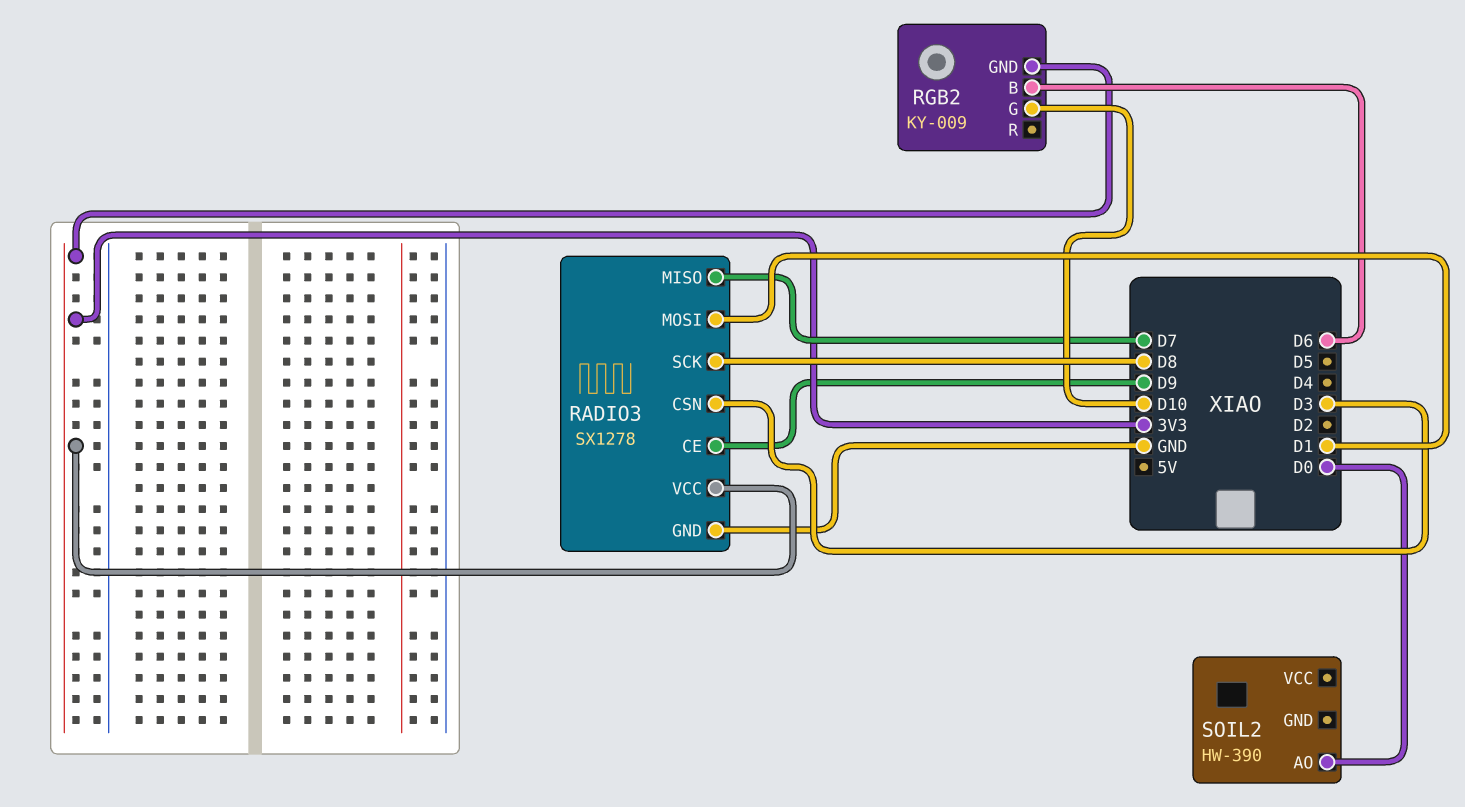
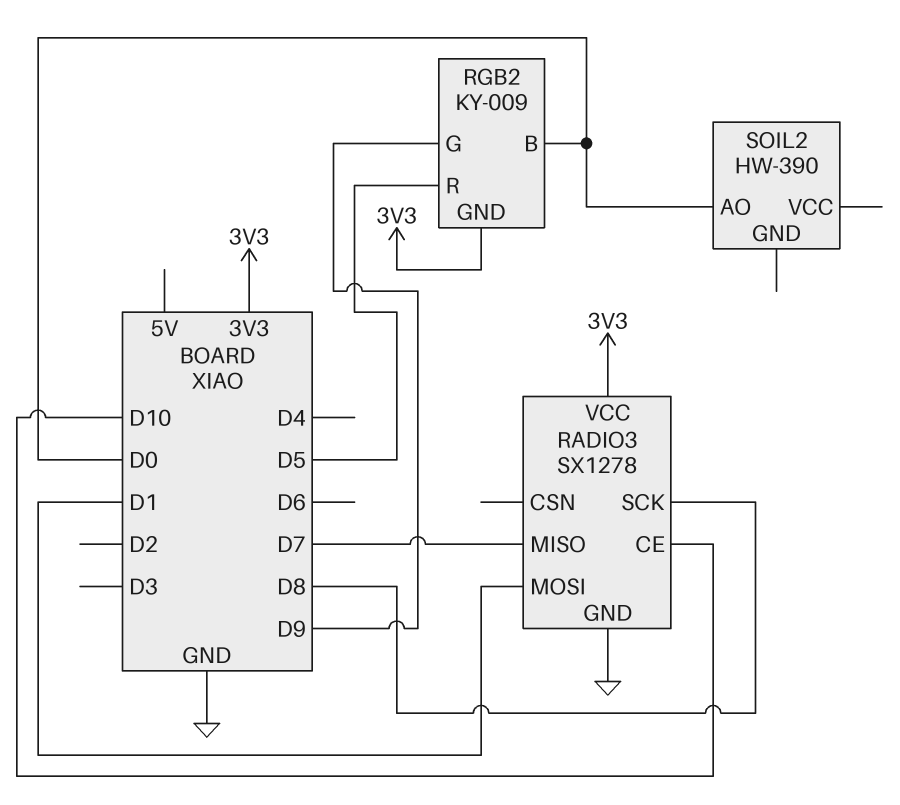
RADIO3 pin CE: D9 -> D10
RADIO3 pin CSN: D3 -> none
RGB2 pin B: D6 -> D0
RGB2 pin G: D10 -> D9
RGB2 pin R: none -> D5

